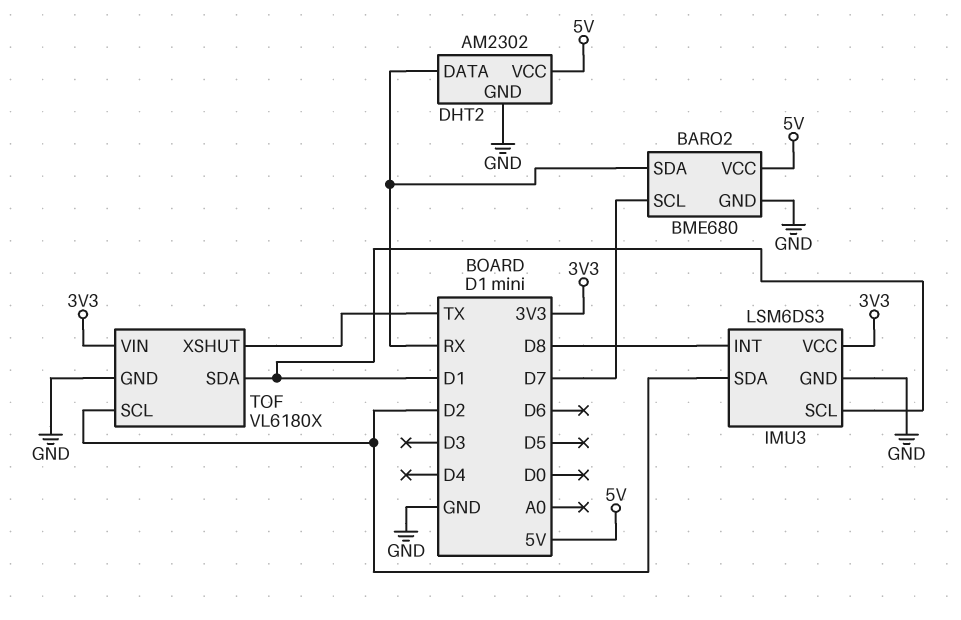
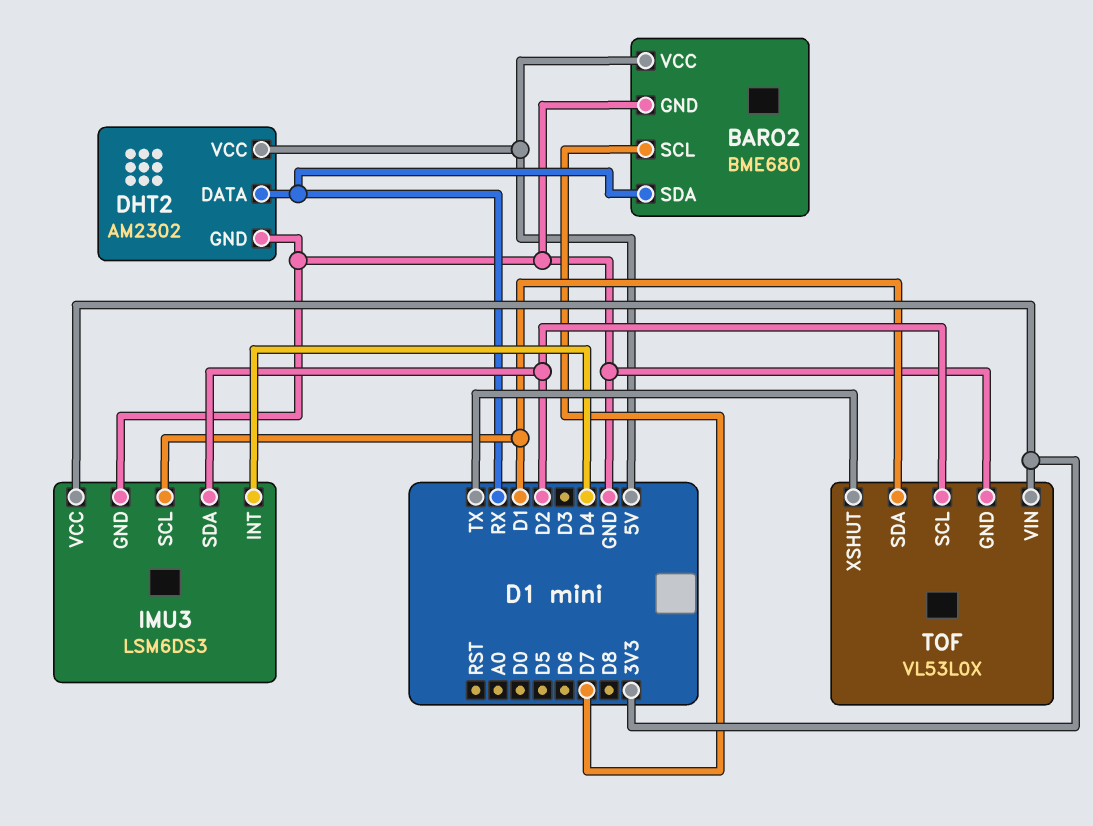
IMU3 pin INT: D8 -> D4
TOF: VL6180X -> VL53L0X

